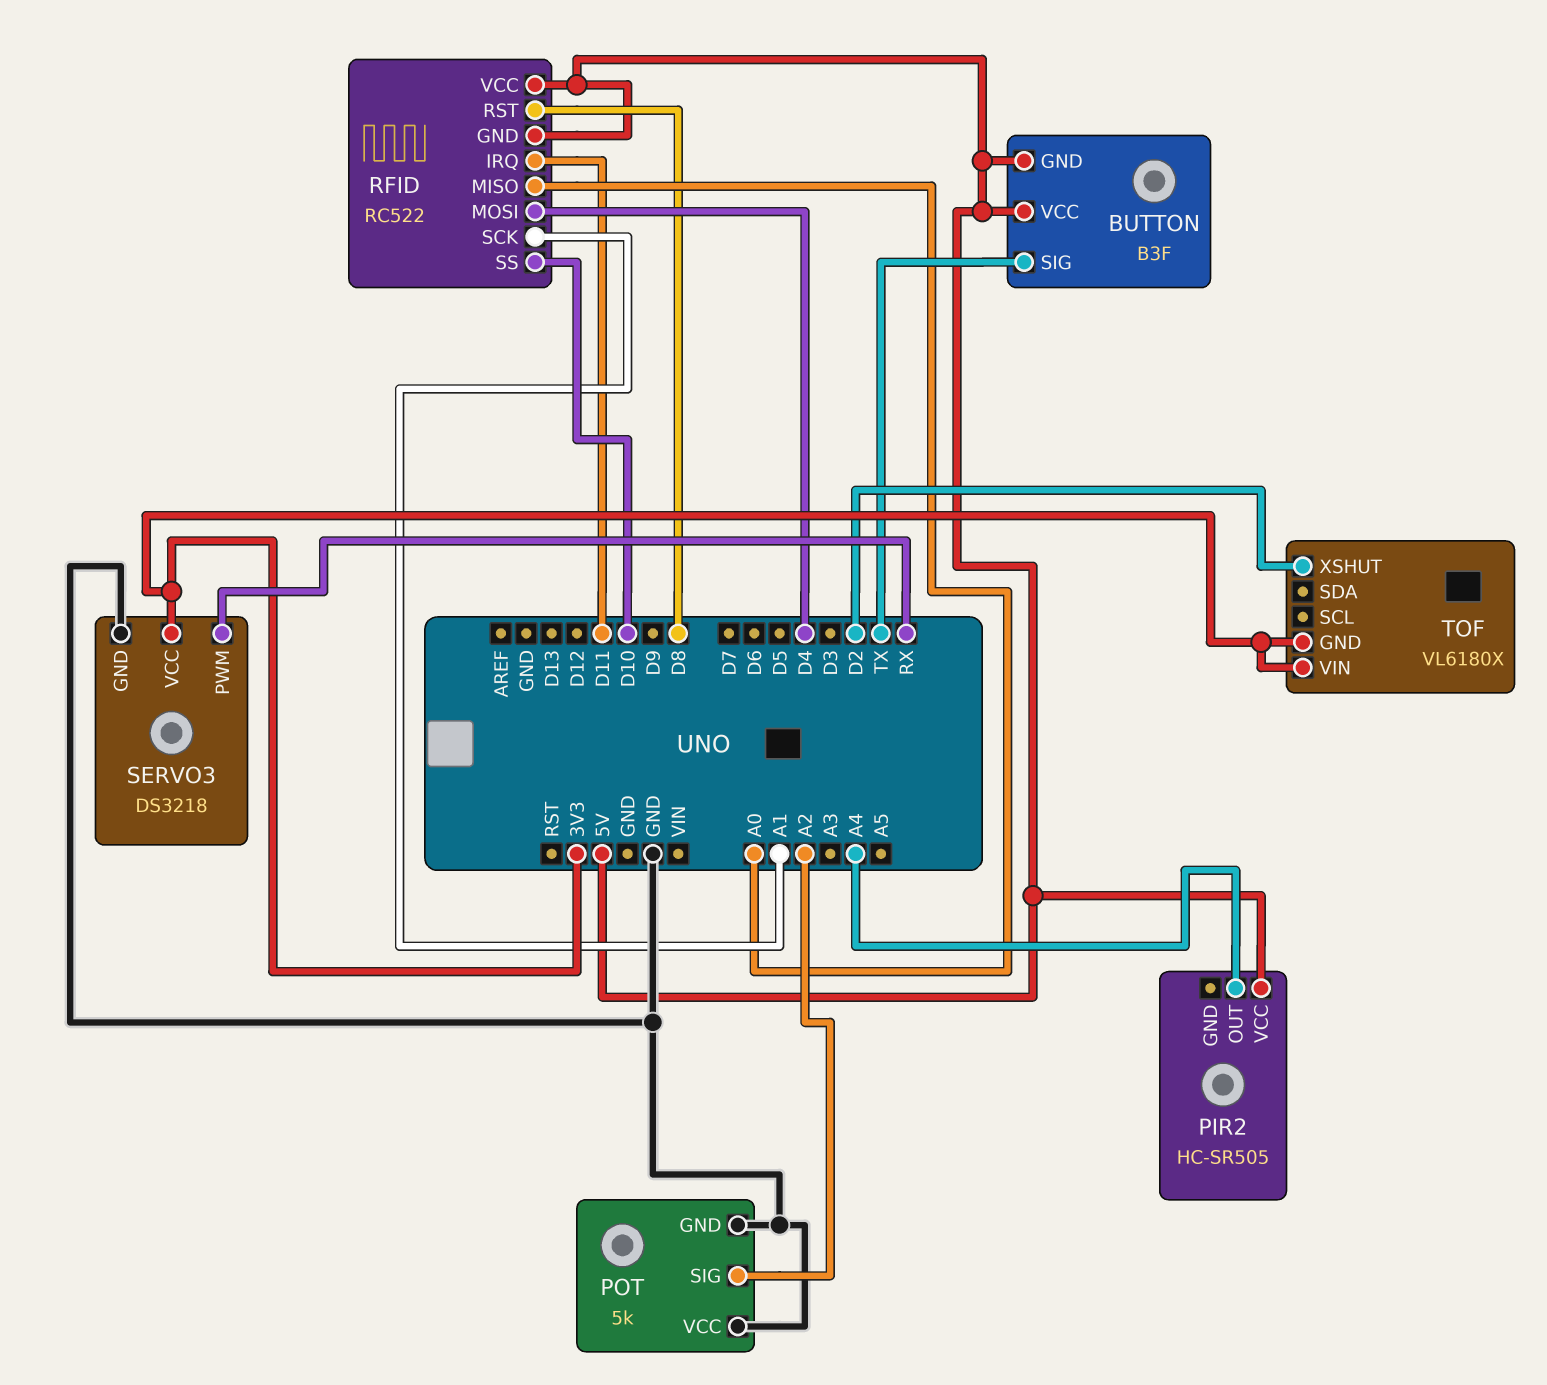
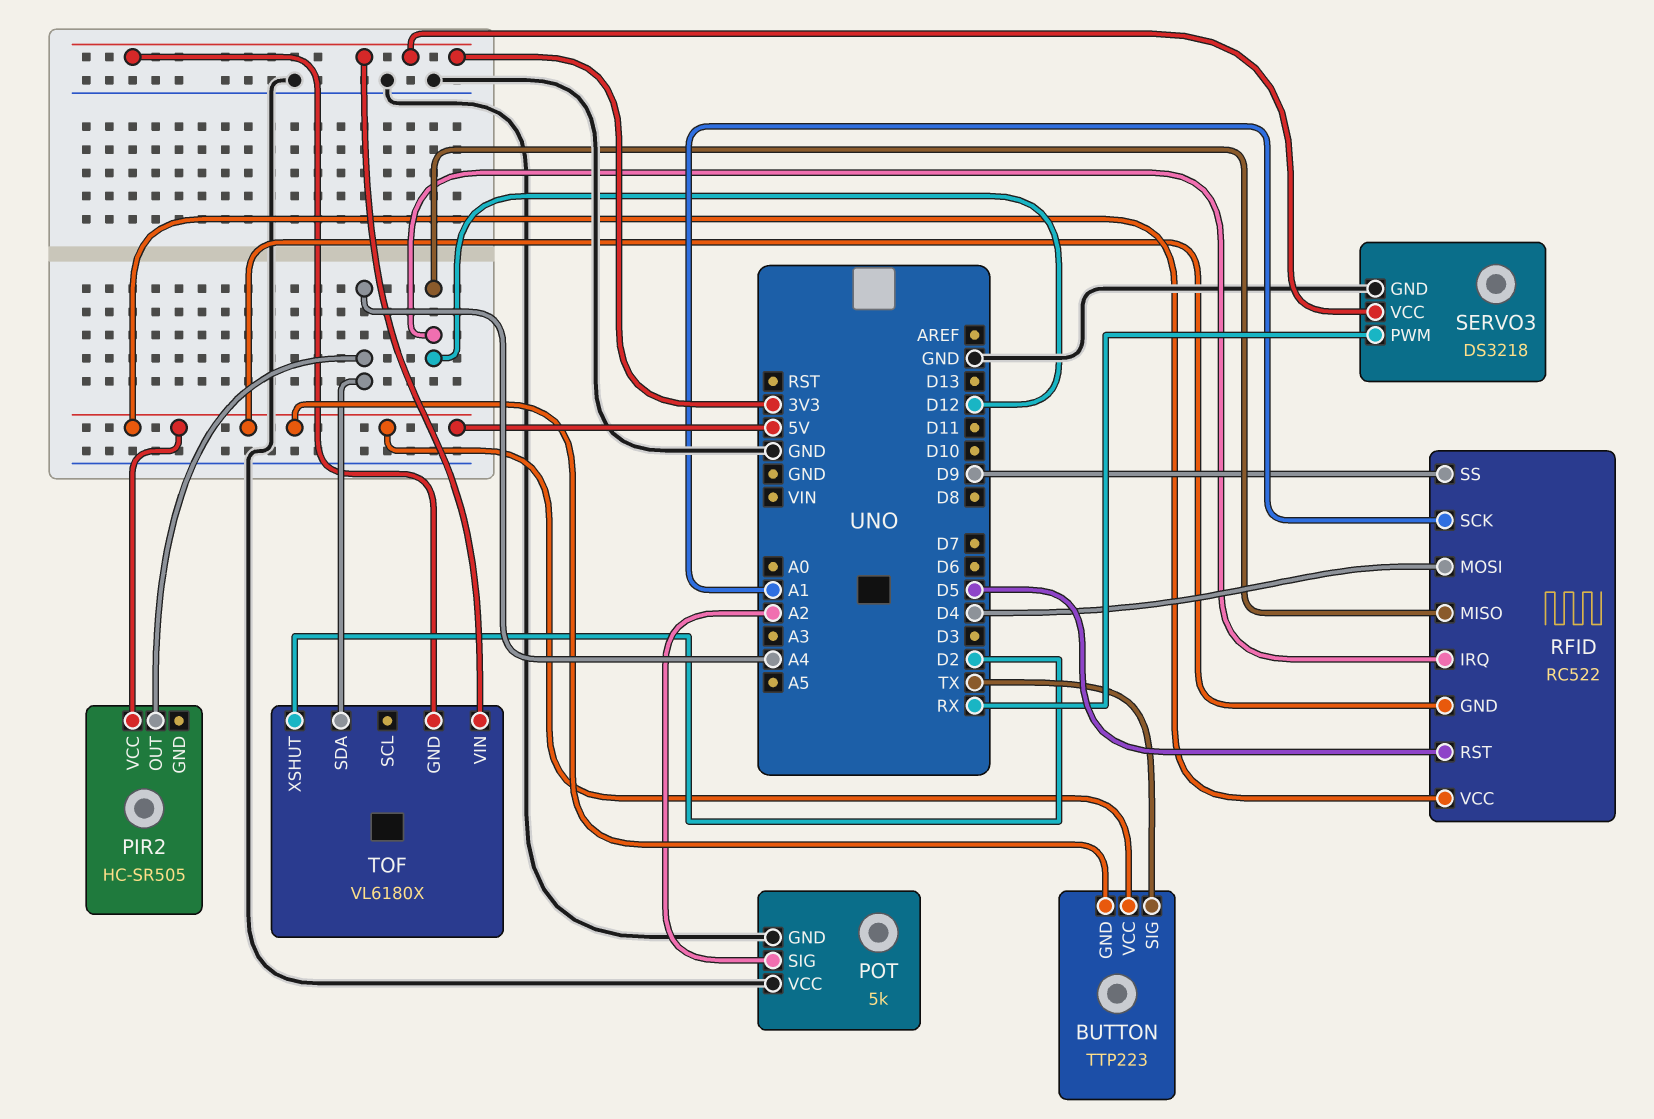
BUTTON: B3F -> TTP223
RFID pin IRQ: D11 -> D12
RFID pin MISO: A0 -> D12
RFID pin RST: D8 -> D5
RFID pin SS: D10 -> D9
TOF pin SDA: none -> A4

